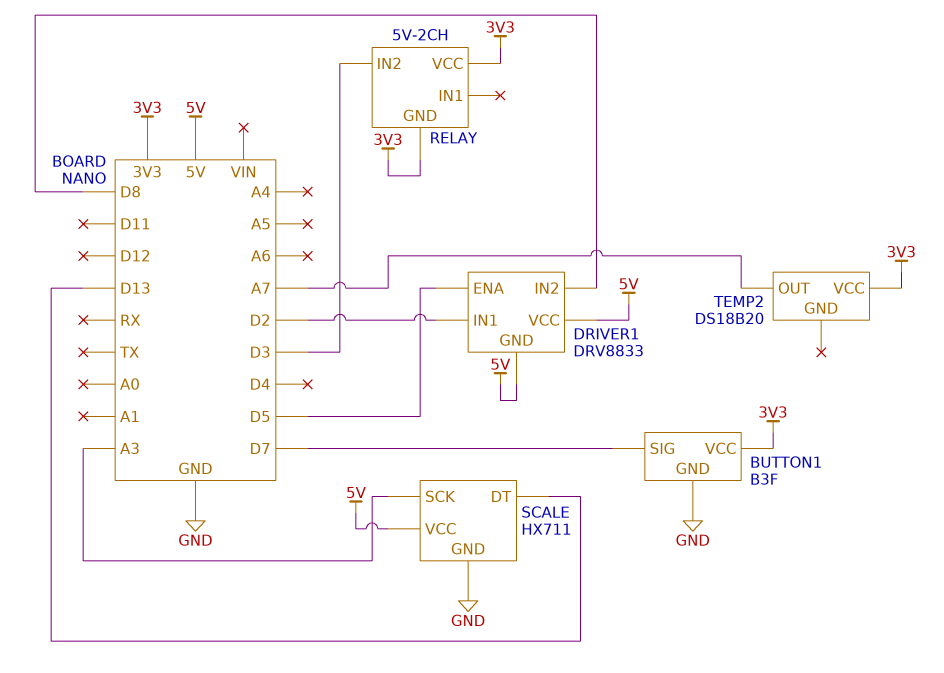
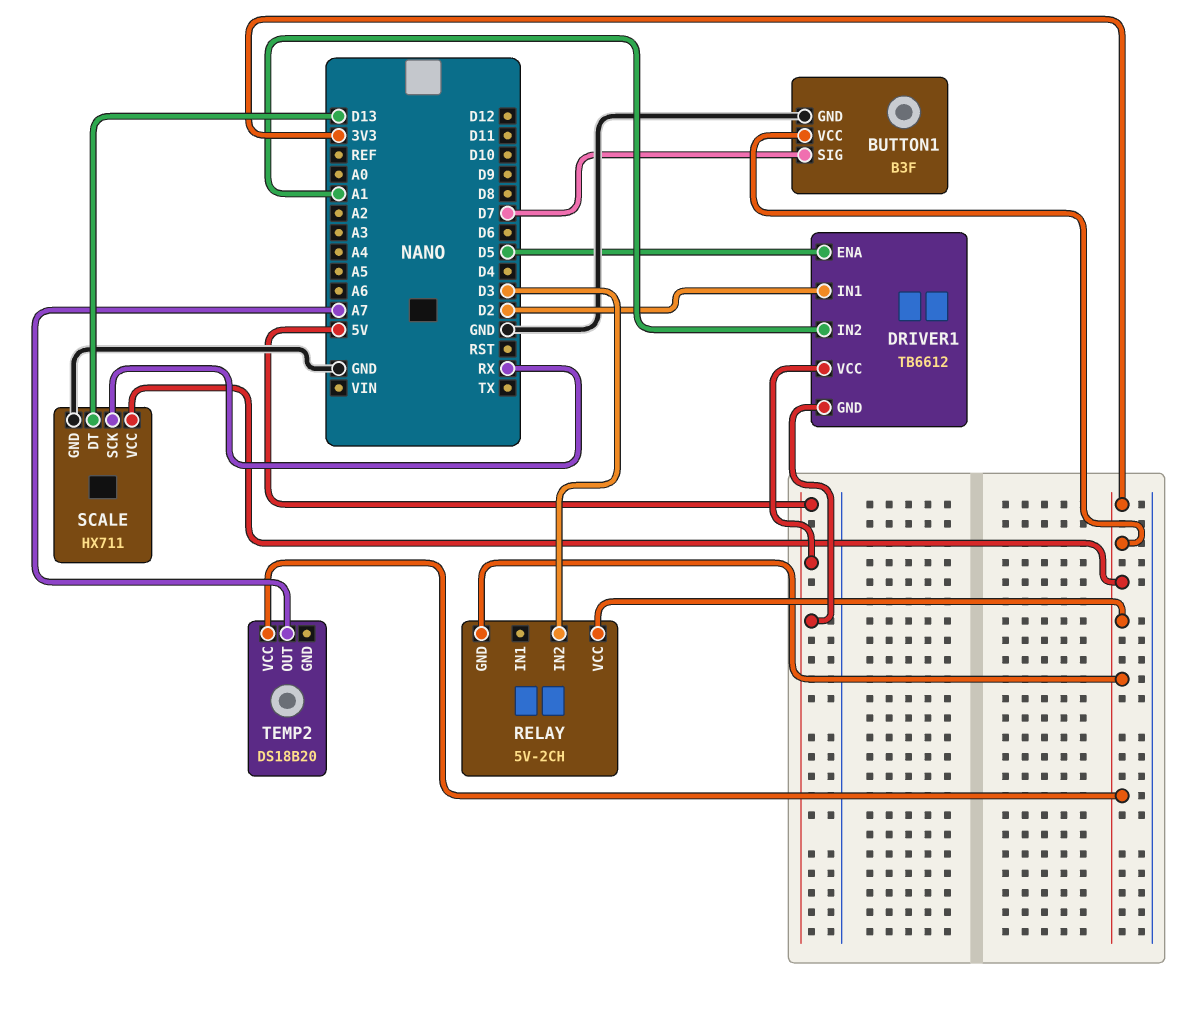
DRIVER1: DRV8833 -> TB6612
DRIVER1 pin IN2: D8 -> A1
SCALE pin SCK: A3 -> RX
SCALE pin VCC: 5V -> 3V3

